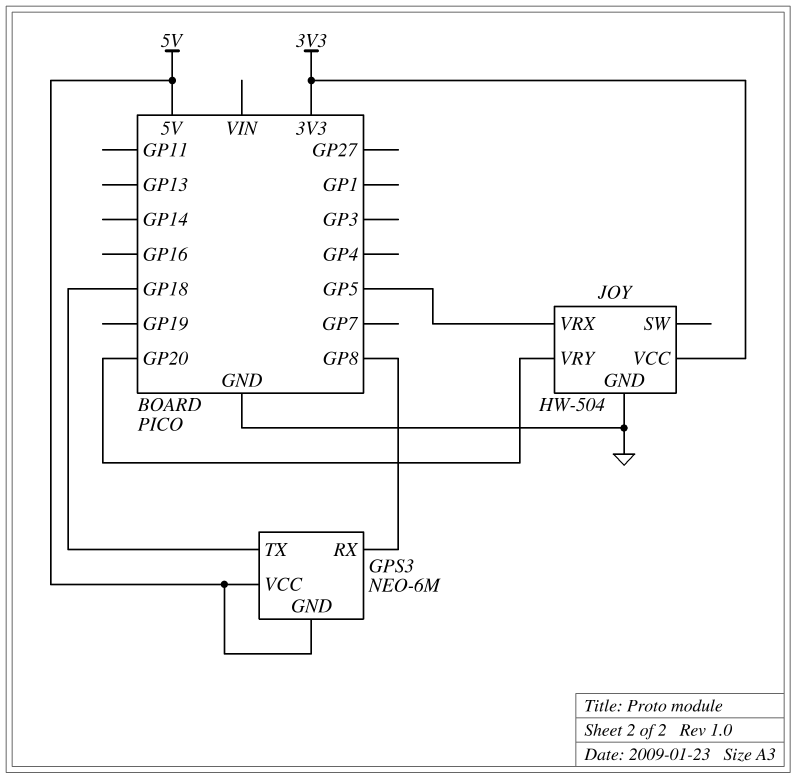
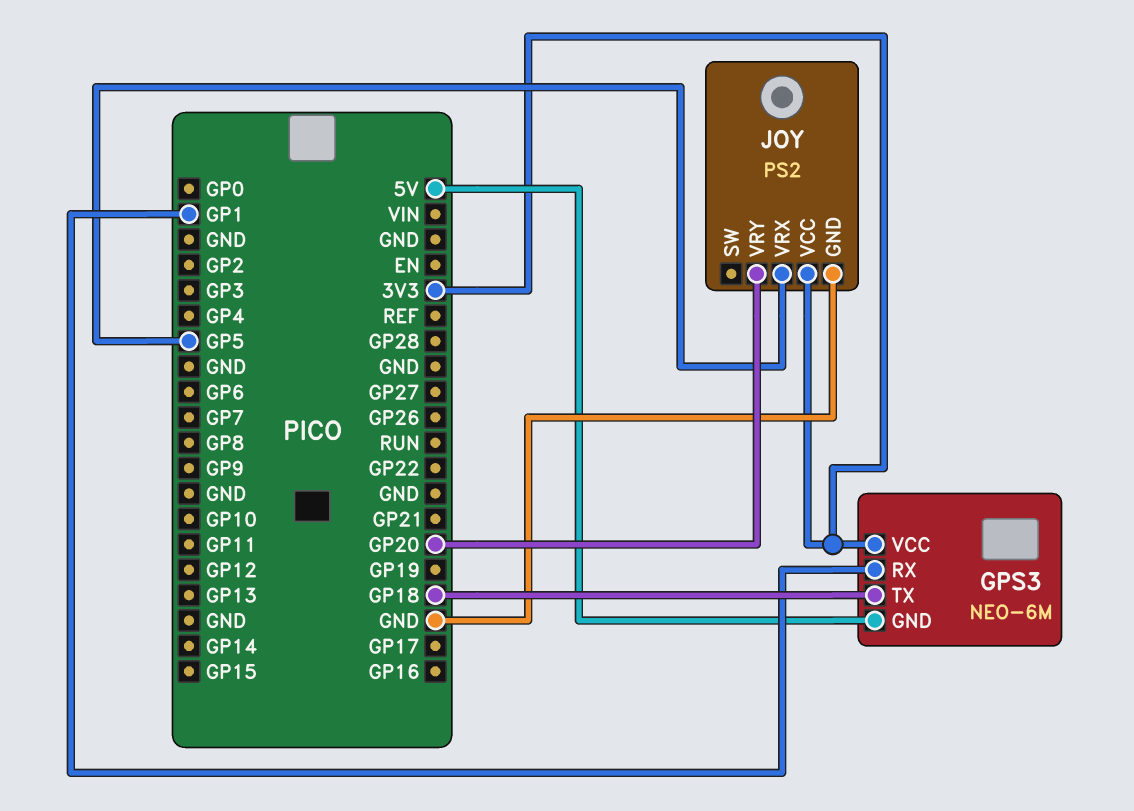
GPS3 pin RX: GP8 -> GP1
GPS3 pin VCC: 5V -> 3V3
JOY: HW-504 -> PS2

